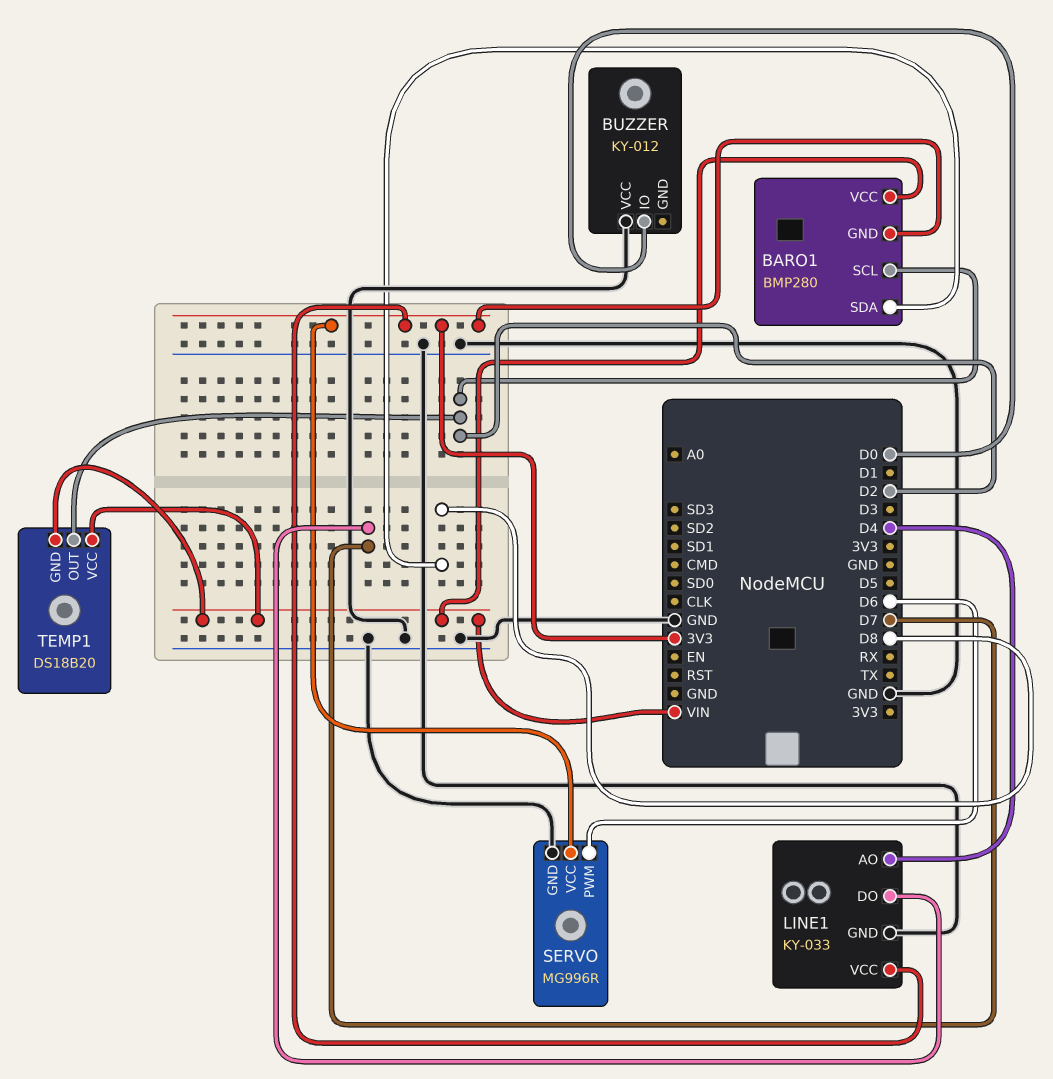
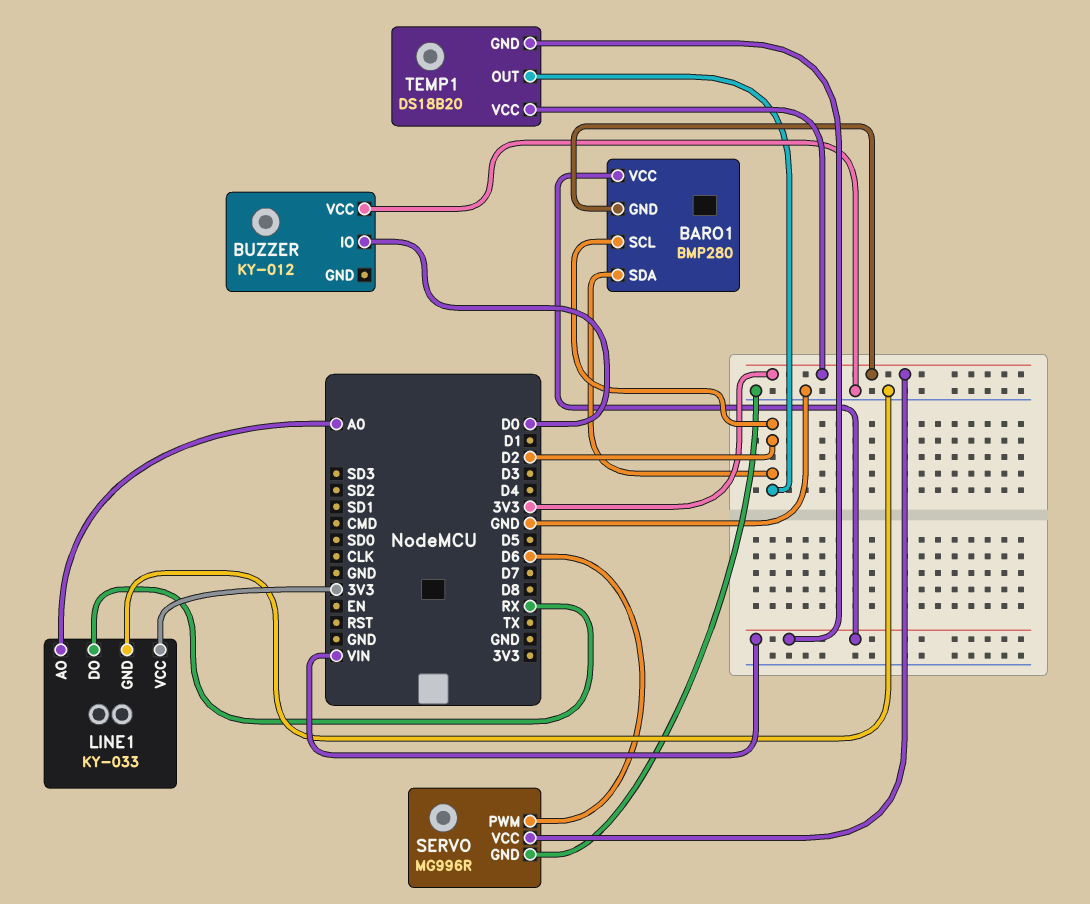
BARO1 pin SDA: D8 -> D2
LINE1 pin AO: D4 -> A0
LINE1 pin DO: D7 -> RX
TEMP1 pin VCC: VIN -> 3V3

